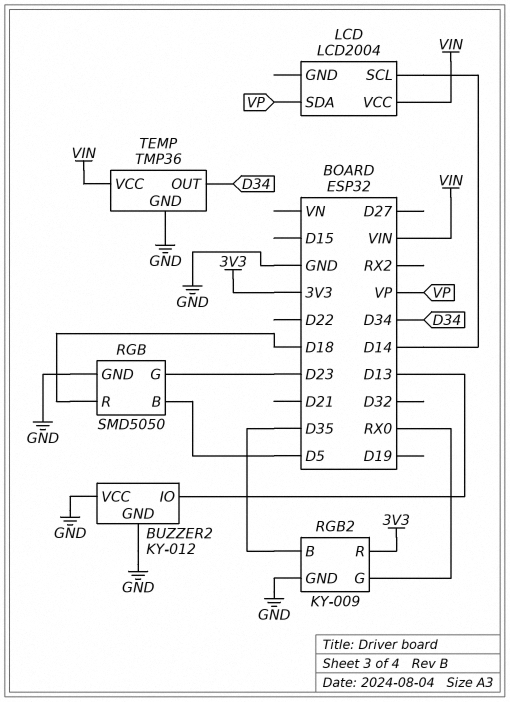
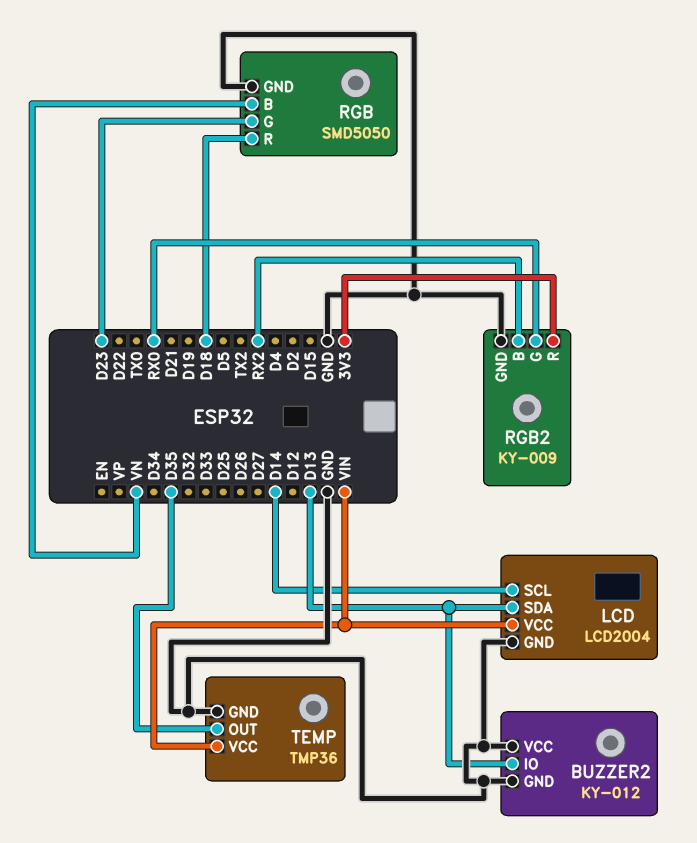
LCD pin GND: none -> GND
LCD pin SDA: VP -> D13
RGB pin B: D5 -> VN
RGB2 pin B: D35 -> RX2
TEMP pin OUT: D34 -> D35

